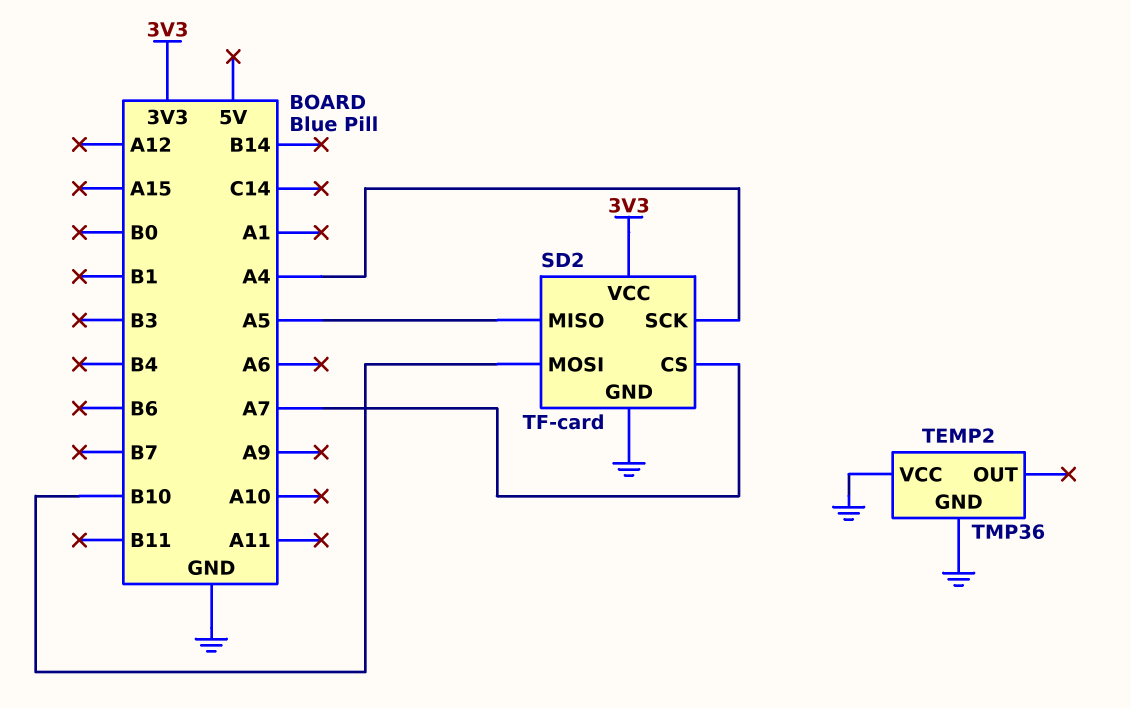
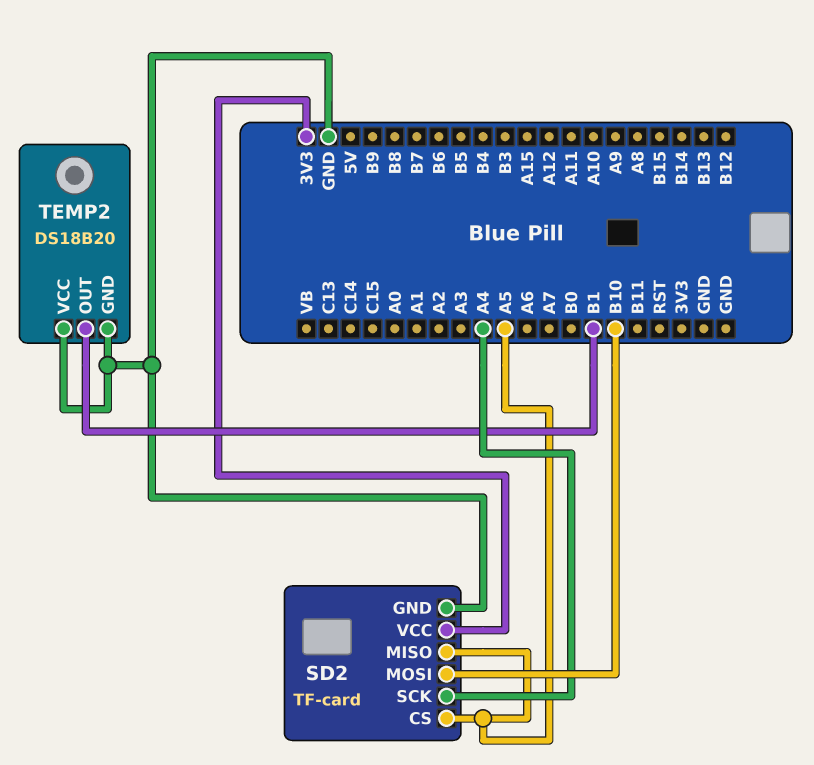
SD2 pin CS: A7 -> A5
TEMP2: TMP36 -> DS18B20
TEMP2 pin OUT: none -> B1

